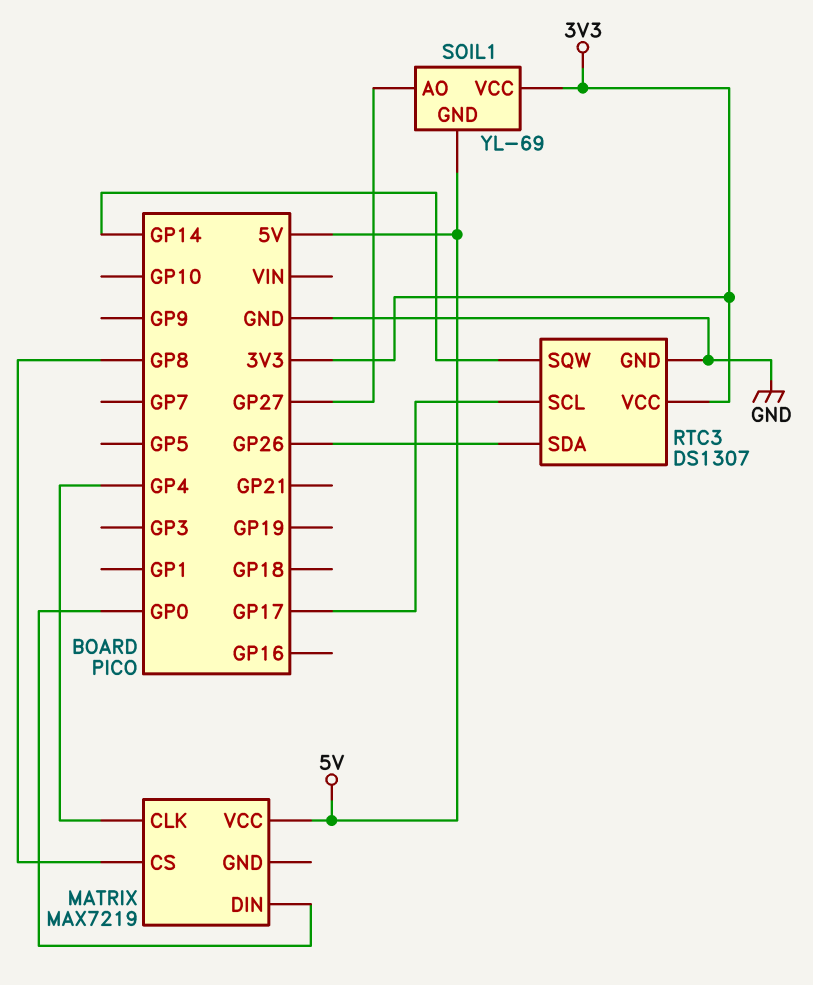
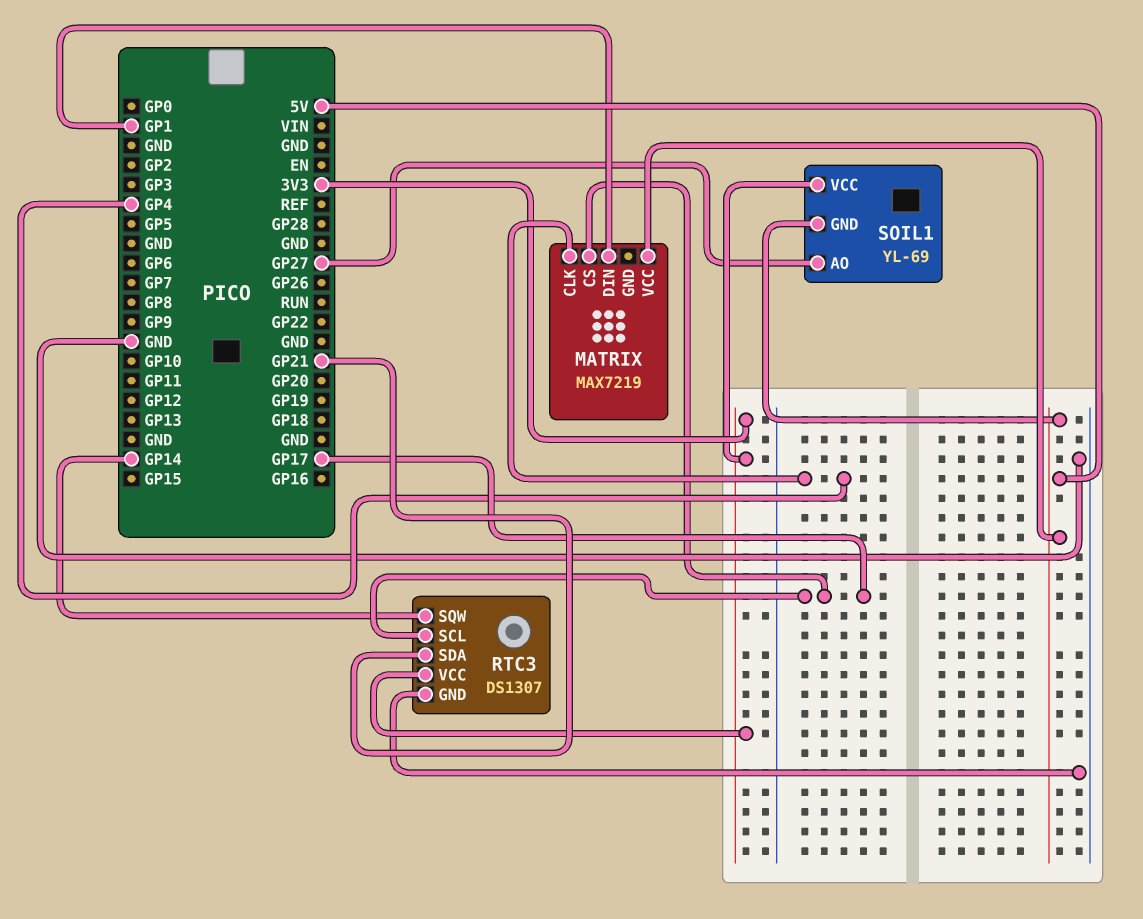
MATRIX pin CS: GP8 -> GP17
MATRIX pin DIN: GP0 -> GP1
RTC3 pin SDA: GP26 -> GP21

